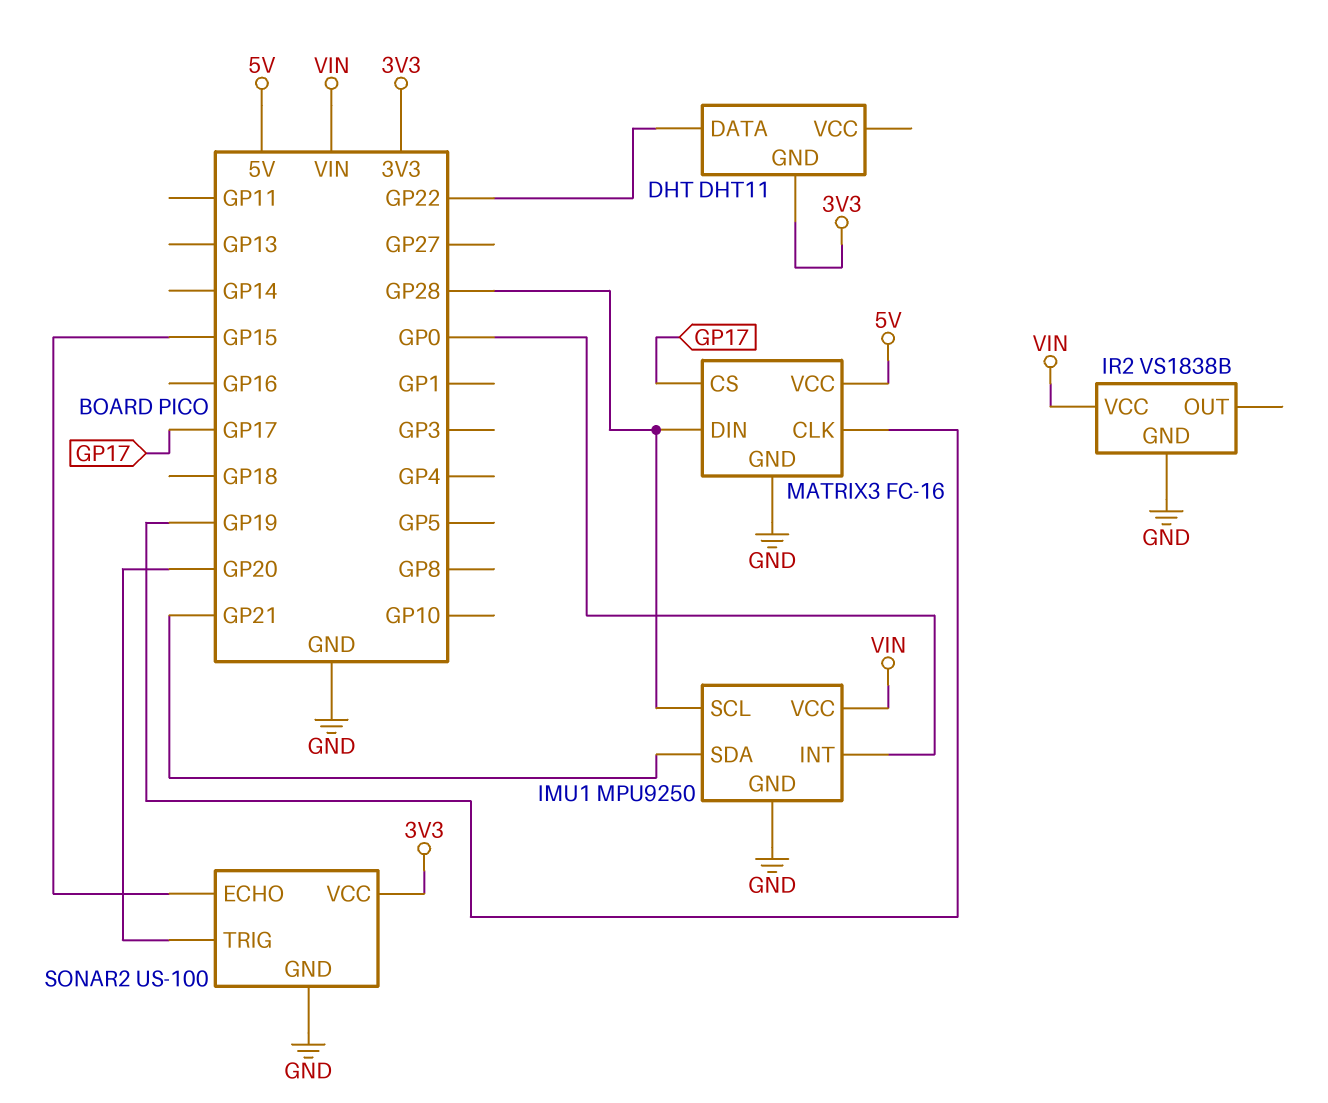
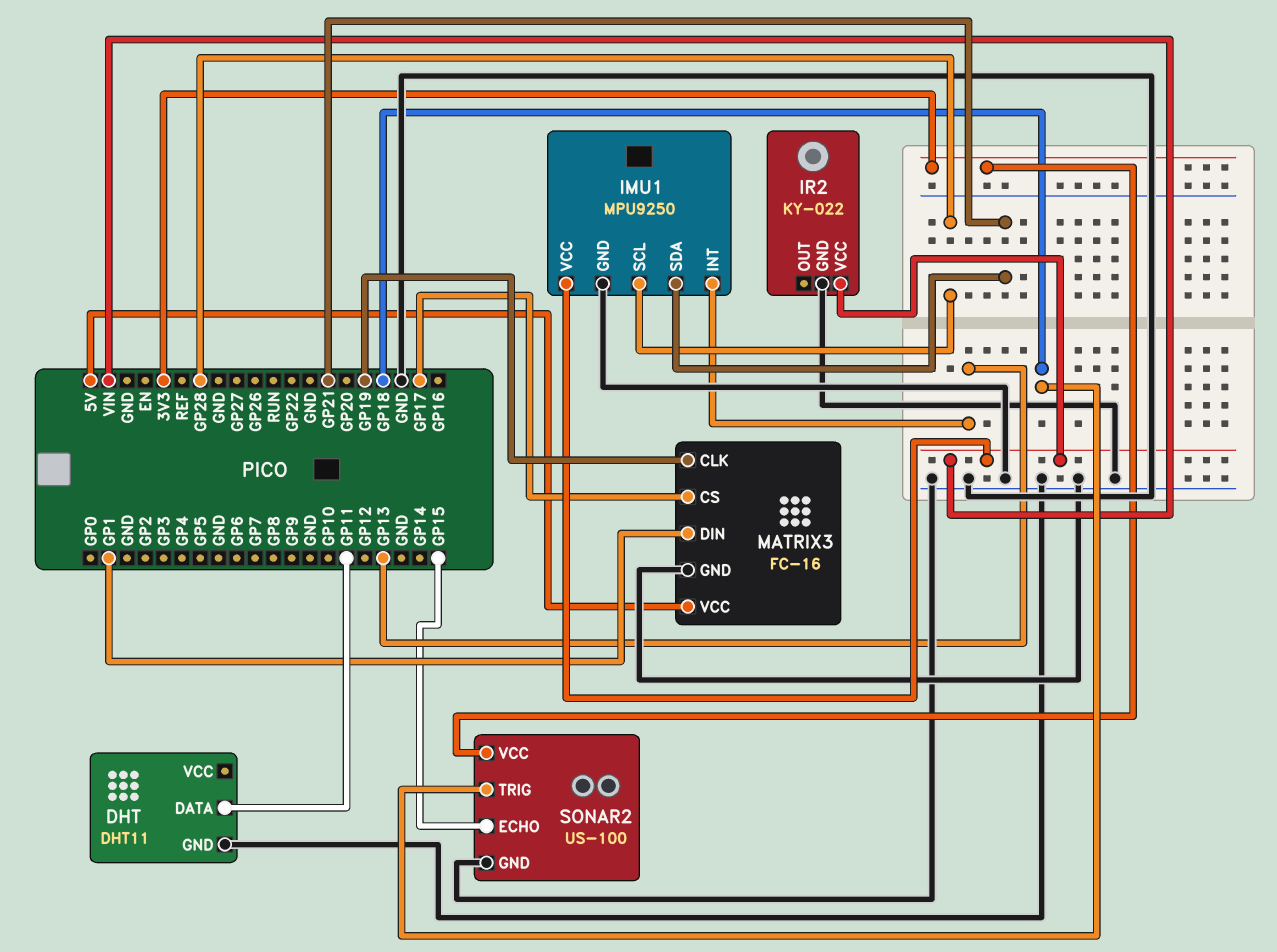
DHT pin DATA: GP22 -> GP11
DHT pin GND: 3V3 -> GND
IMU1 pin INT: GP0 -> GP13
IR2: VS1838B -> KY-022
MATRIX3 pin DIN: GP28 -> GP1
SONAR2 pin TRIG: GP20 -> GP18

